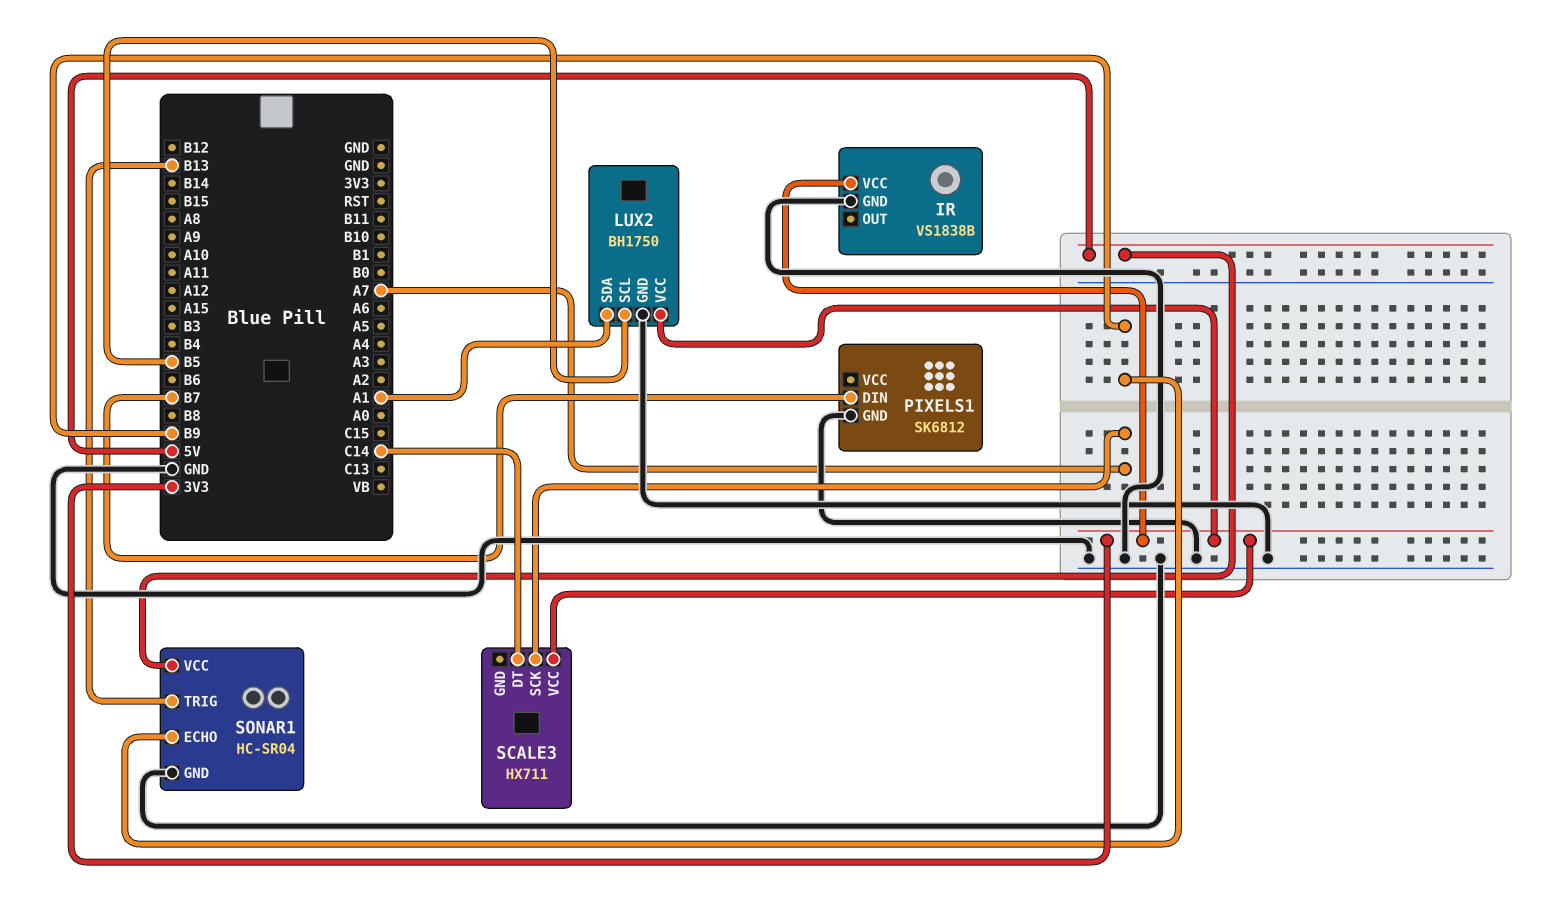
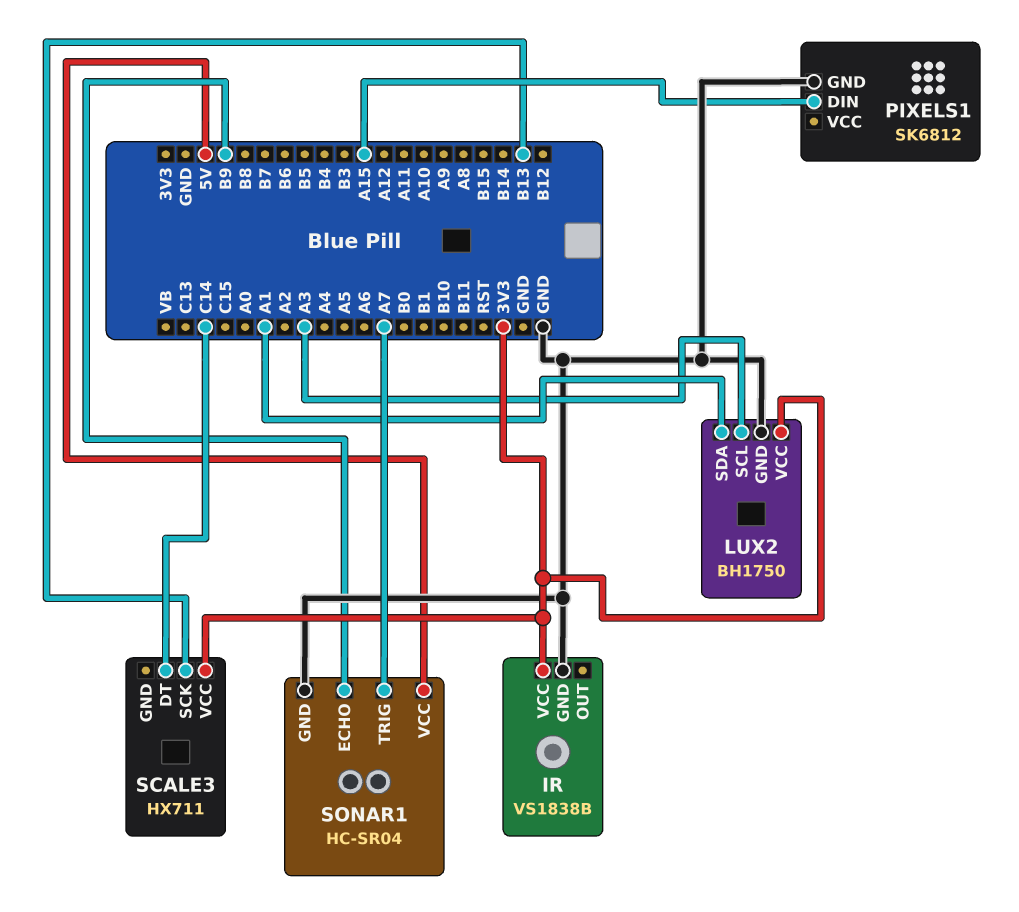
LUX2 pin SCL: B5 -> A3
PIXELS1 pin DIN: B7 -> A15
SCALE3 pin SCK: A7 -> B13
SONAR1 pin TRIG: B13 -> A7

